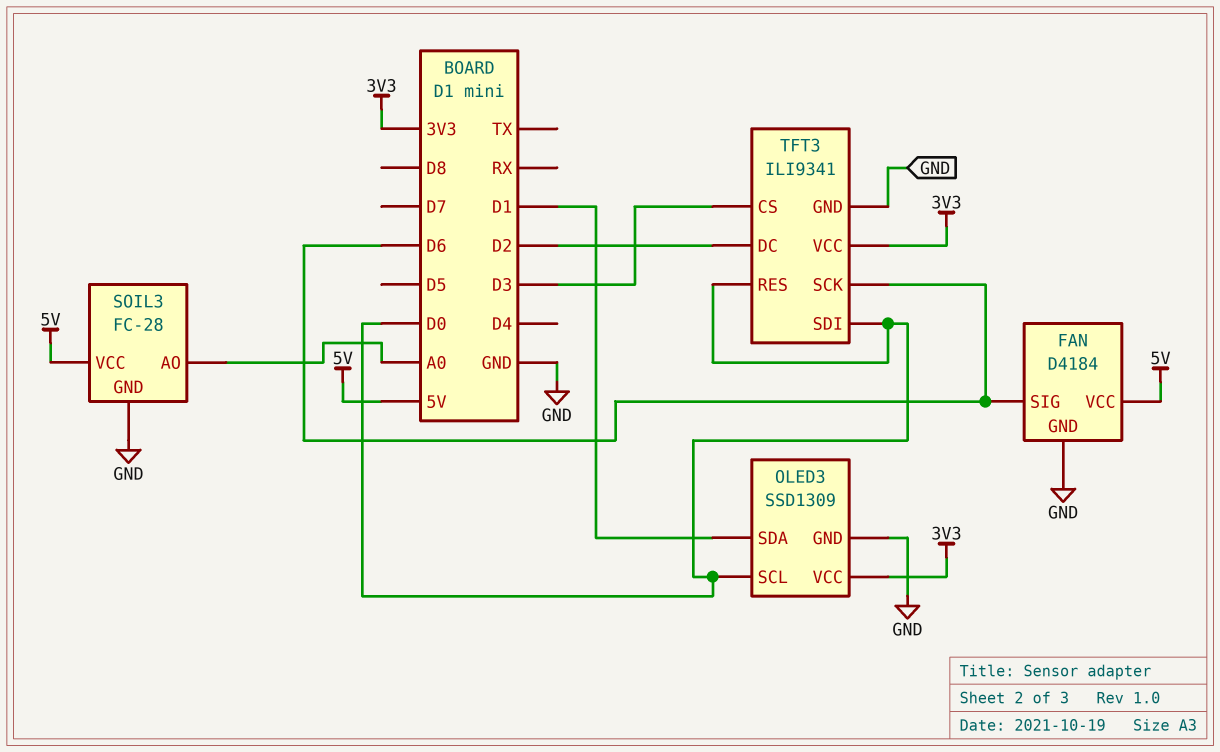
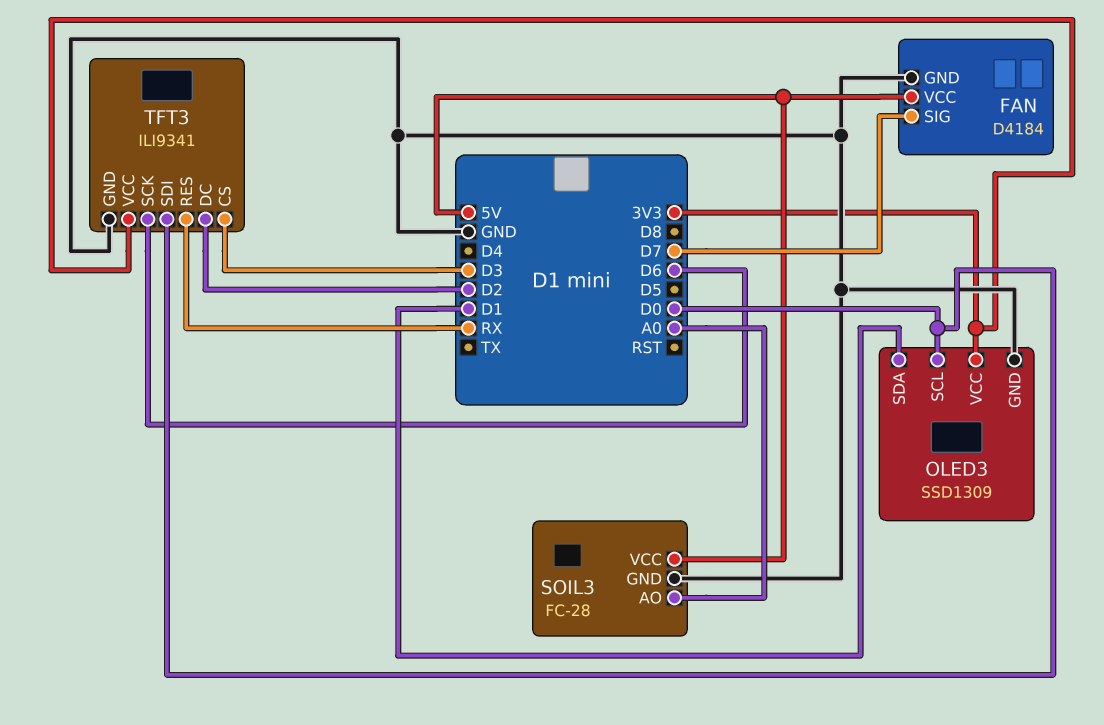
FAN pin SIG: D6 -> D7
TFT3 pin RES: D0 -> RX

